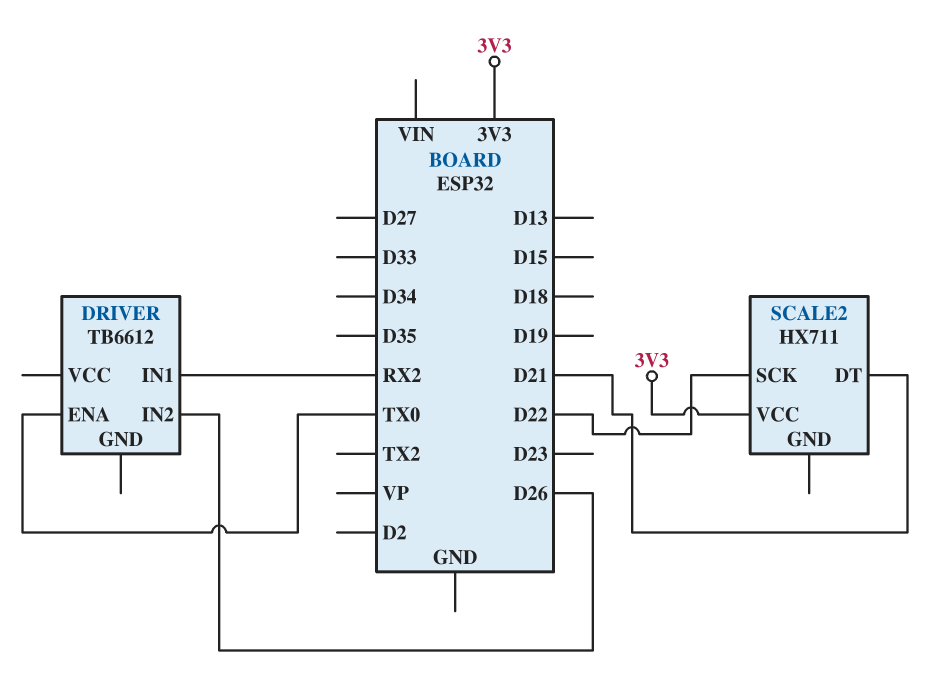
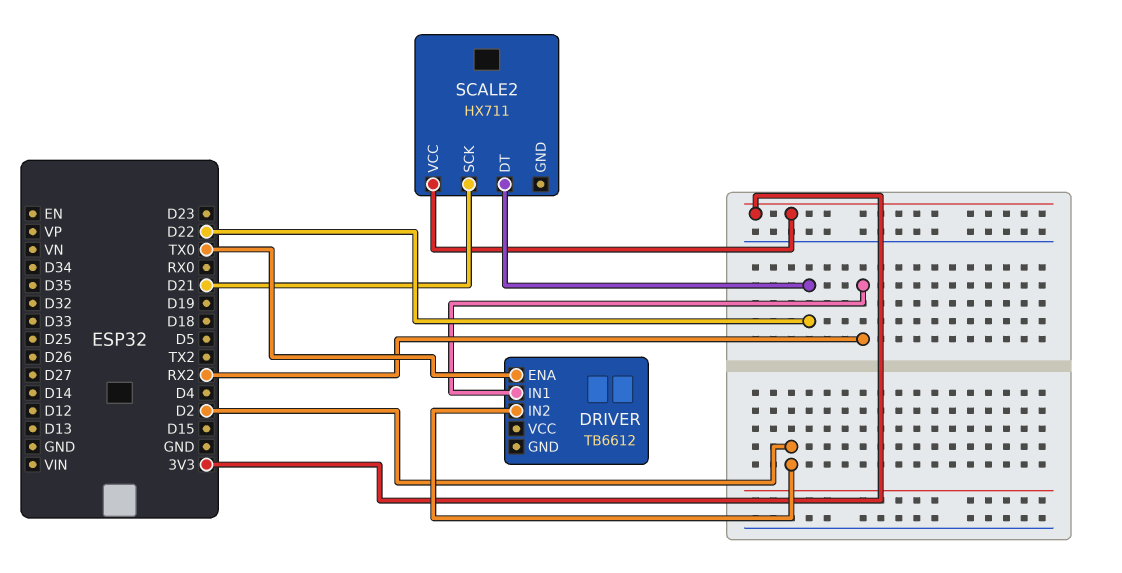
DRIVER pin IN2: D26 -> D2
SCALE2 pin DT: D21 -> D22
SCALE2 pin SCK: D22 -> D21

